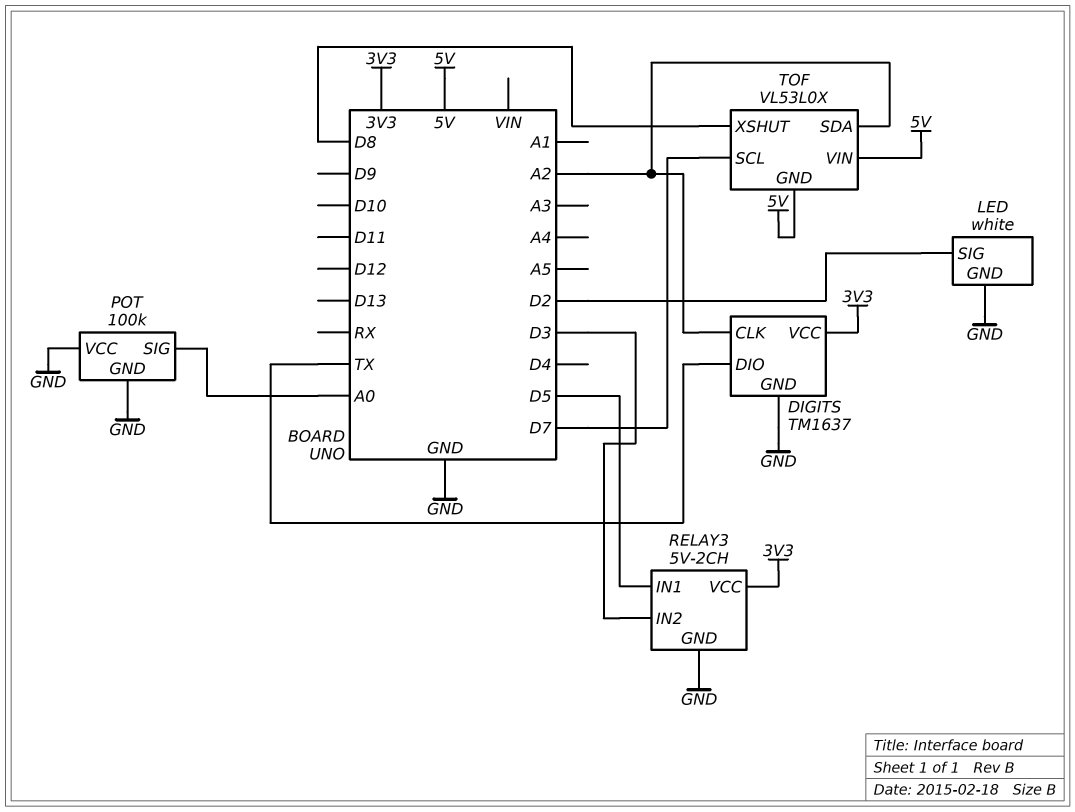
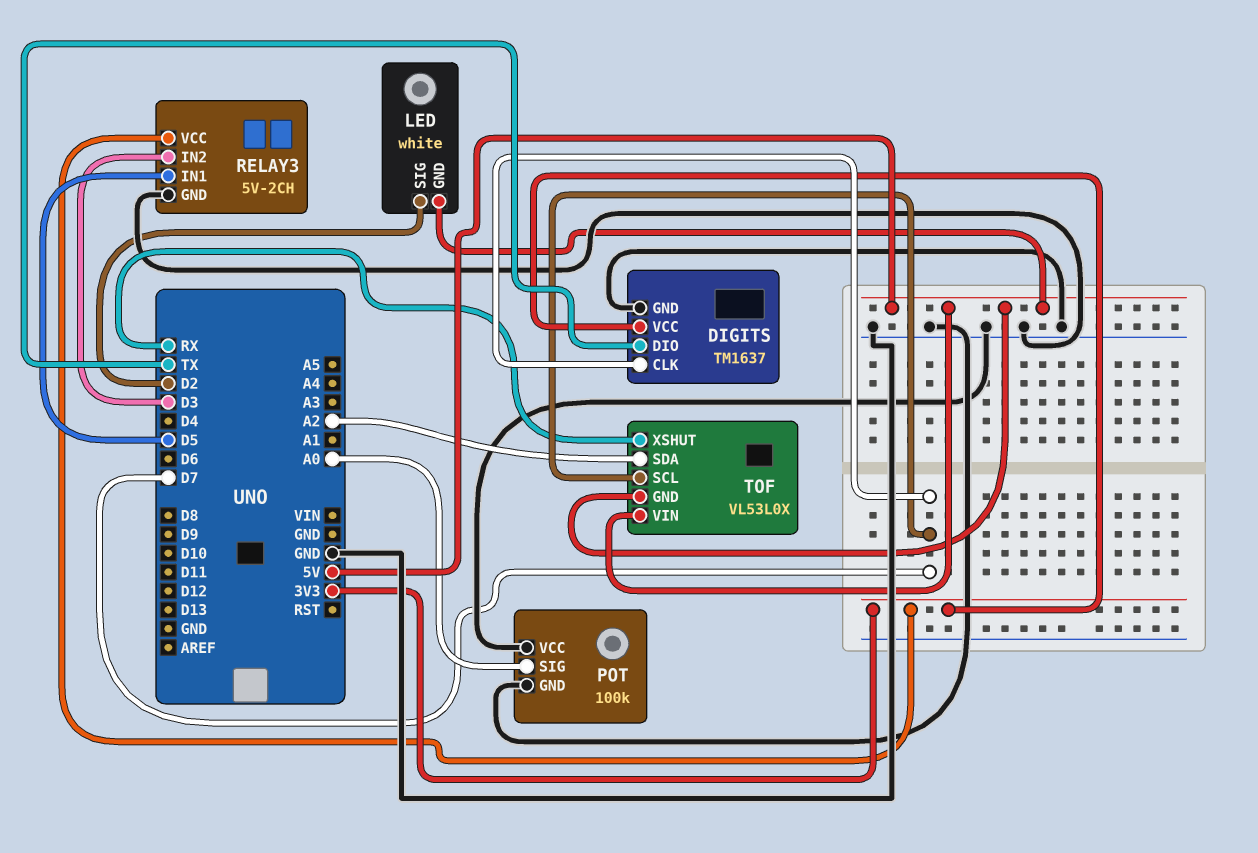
DIGITS pin CLK: A2 -> D7
LED pin GND: GND -> 5V
TOF pin XSHUT: D8 -> RX

